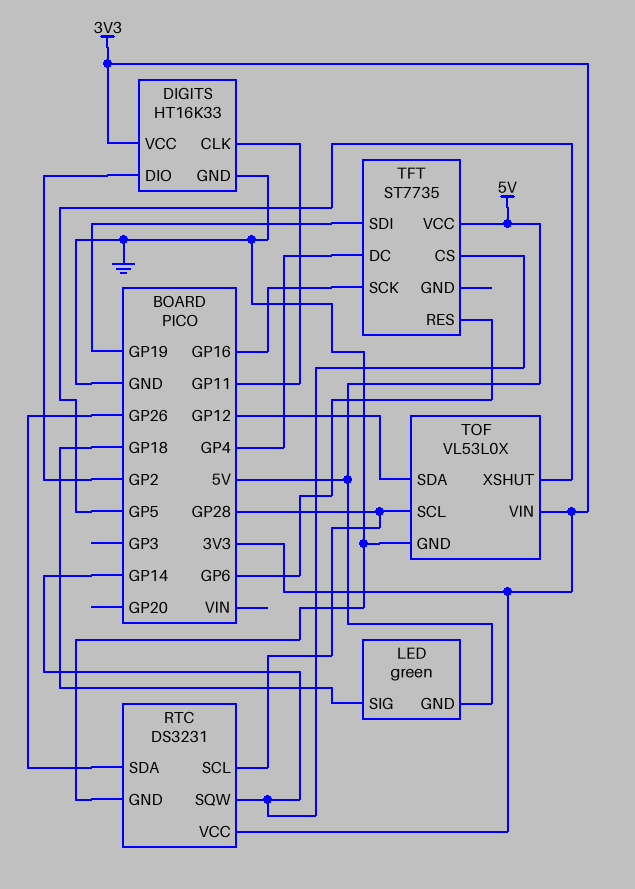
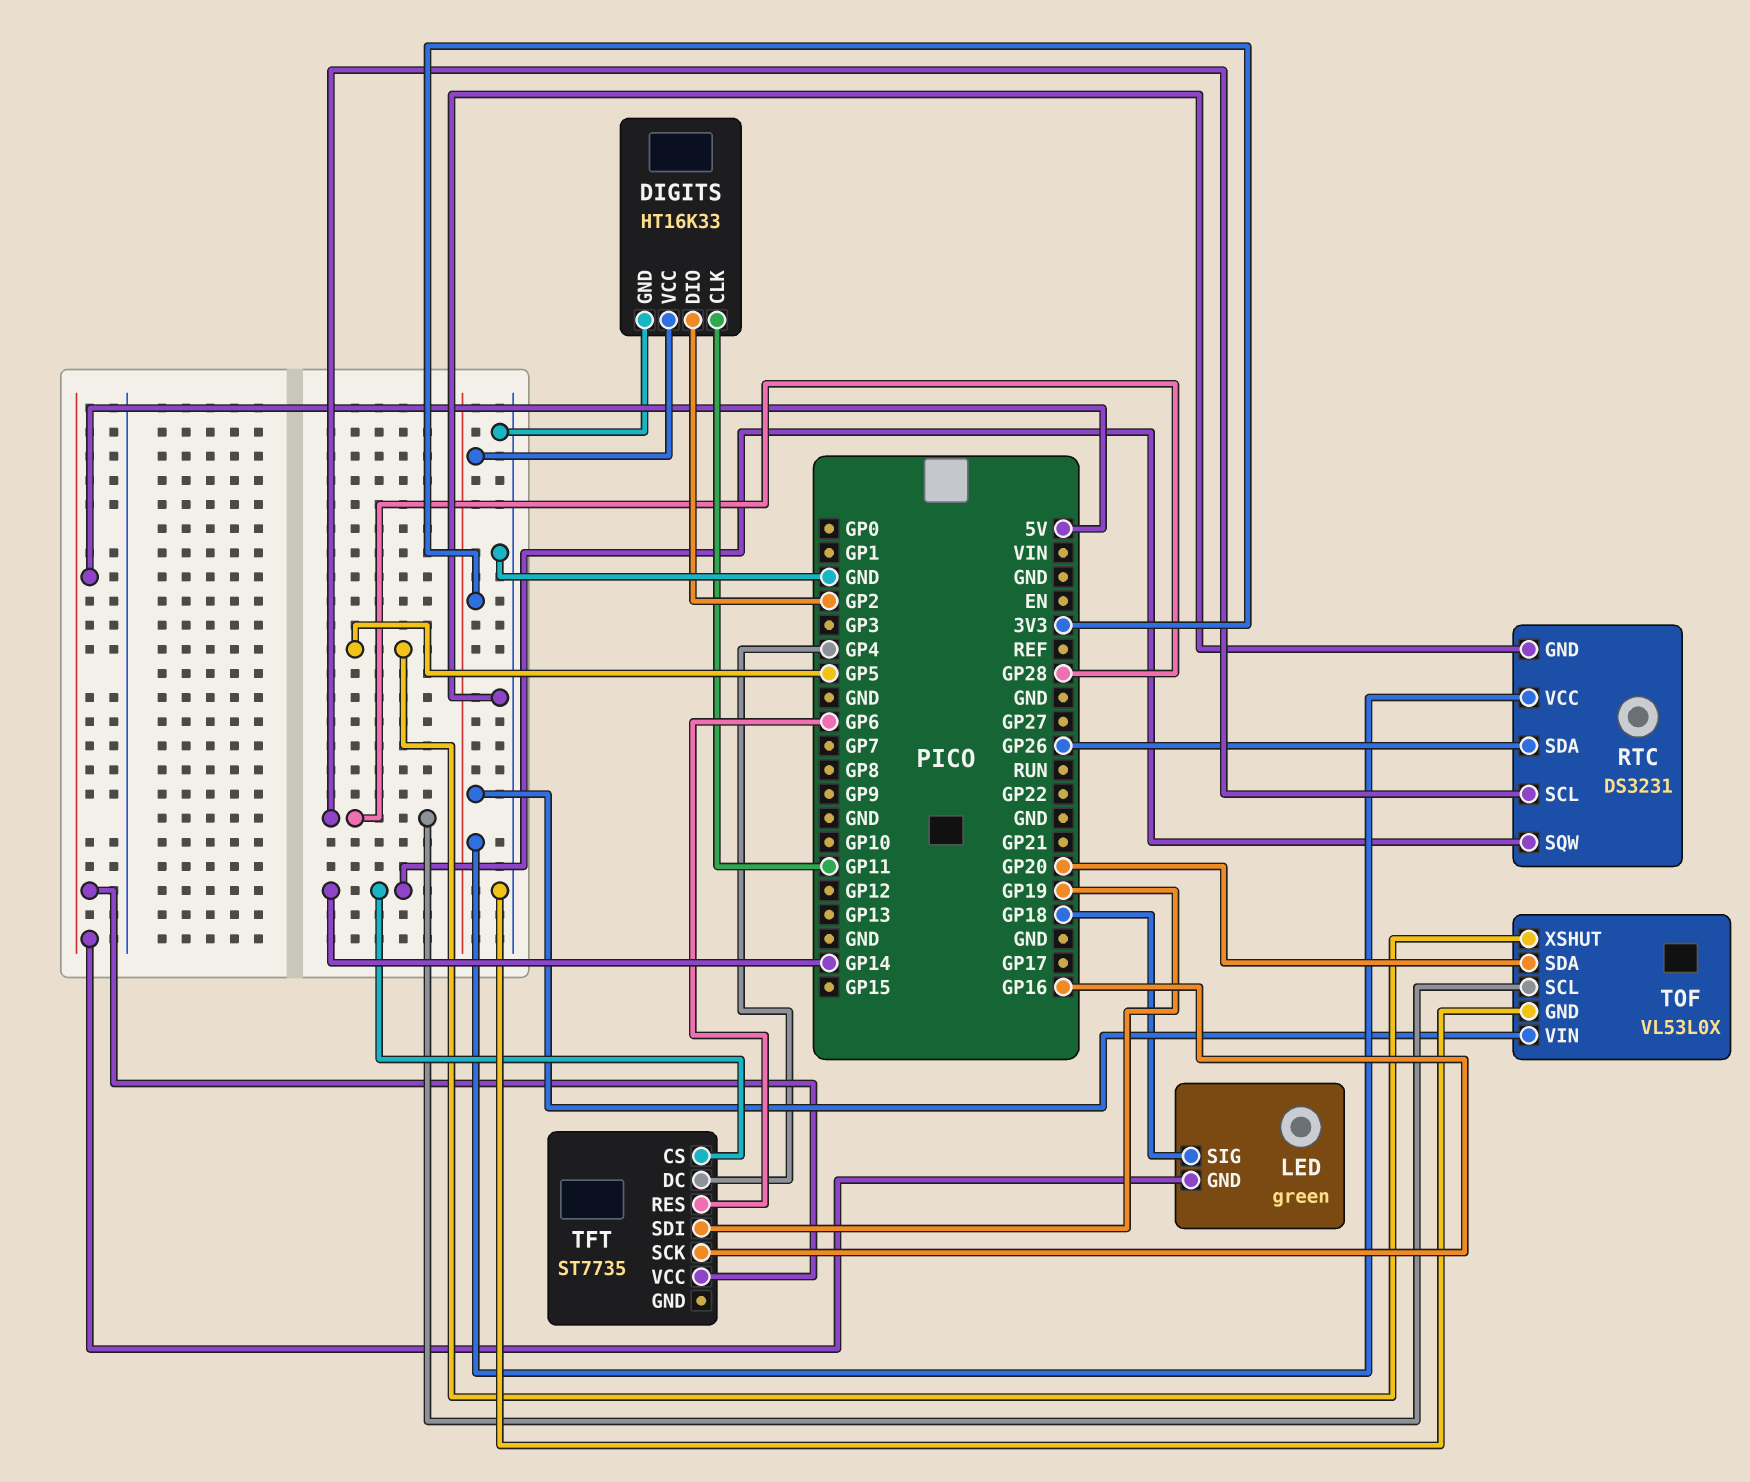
TOF pin SDA: GP12 -> GP20

